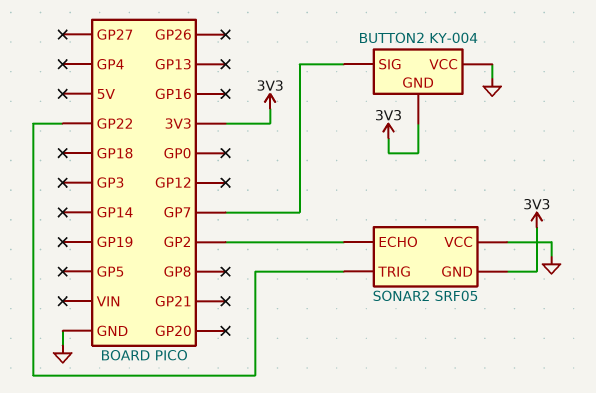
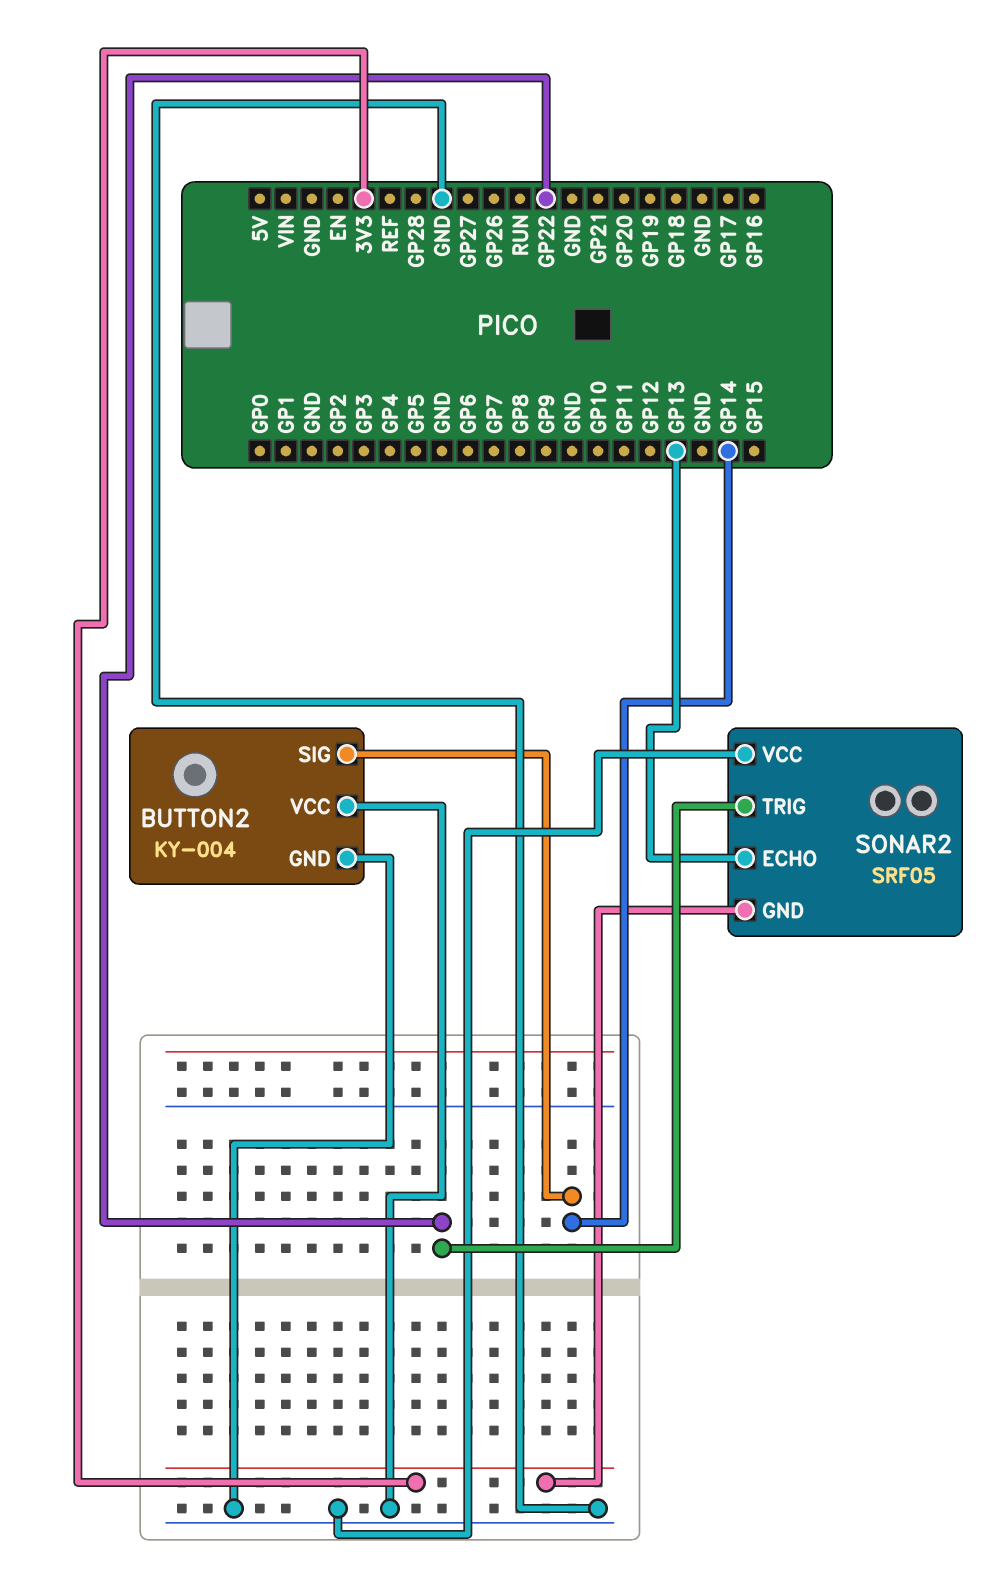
BUTTON2 pin GND: 3V3 -> GND
BUTTON2 pin SIG: GP7 -> GP14
SONAR2 pin ECHO: GP2 -> GP13

